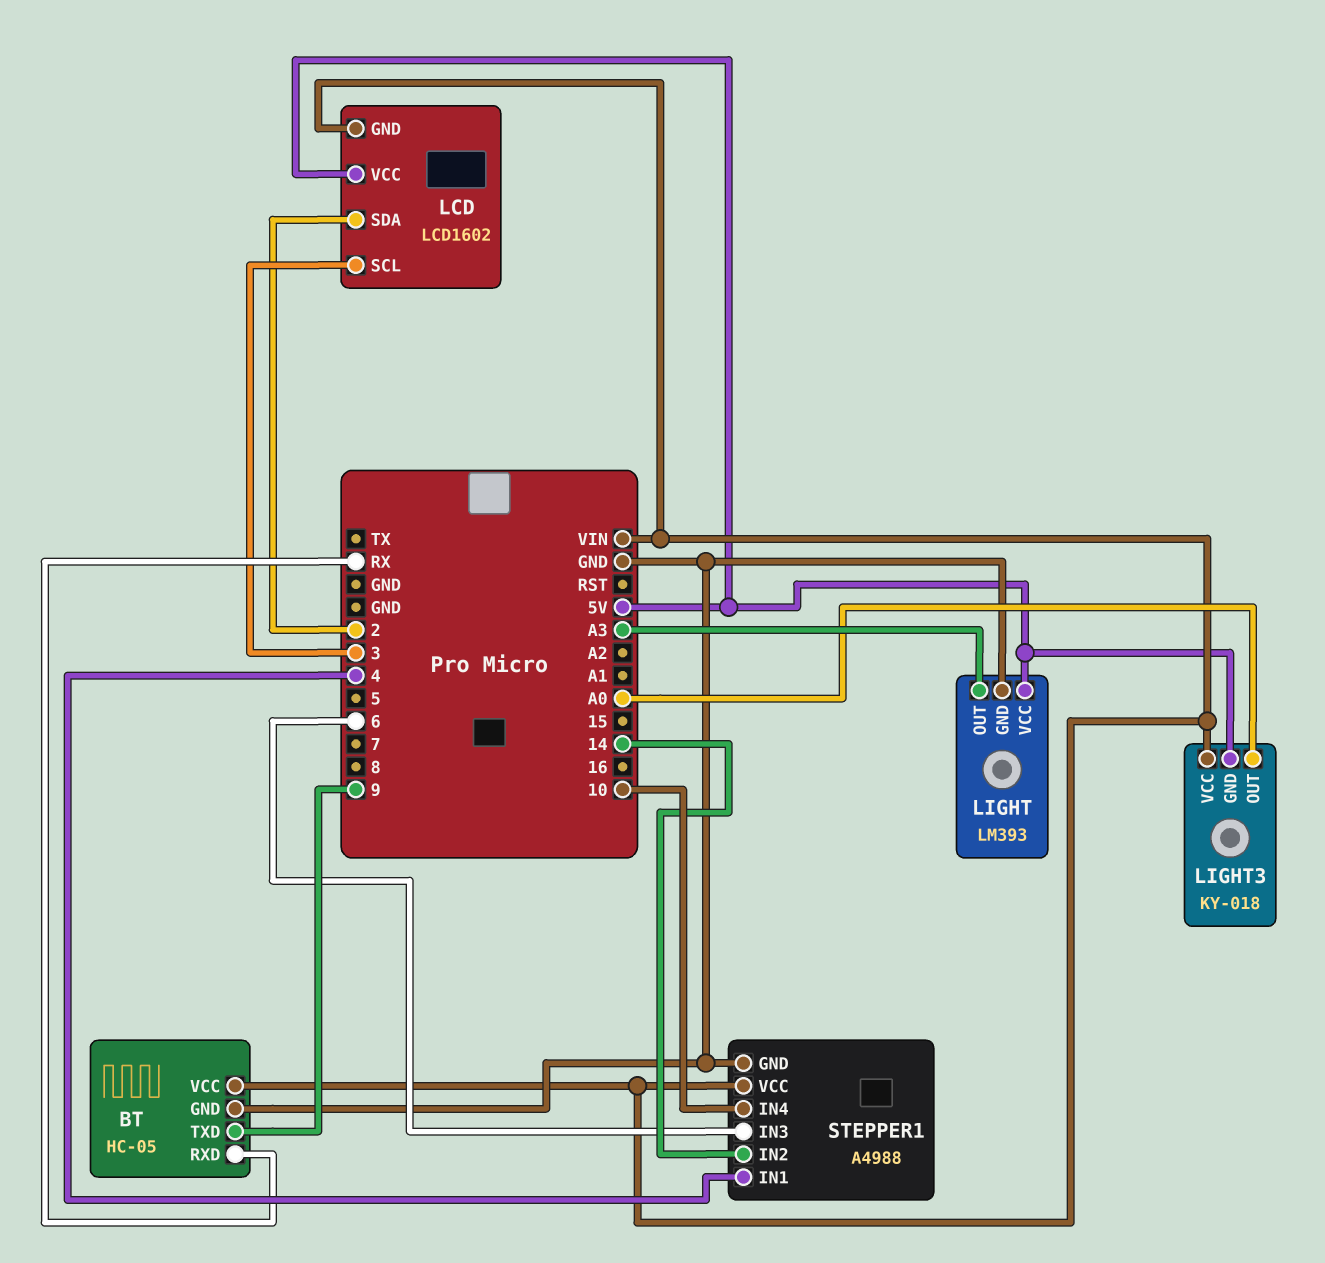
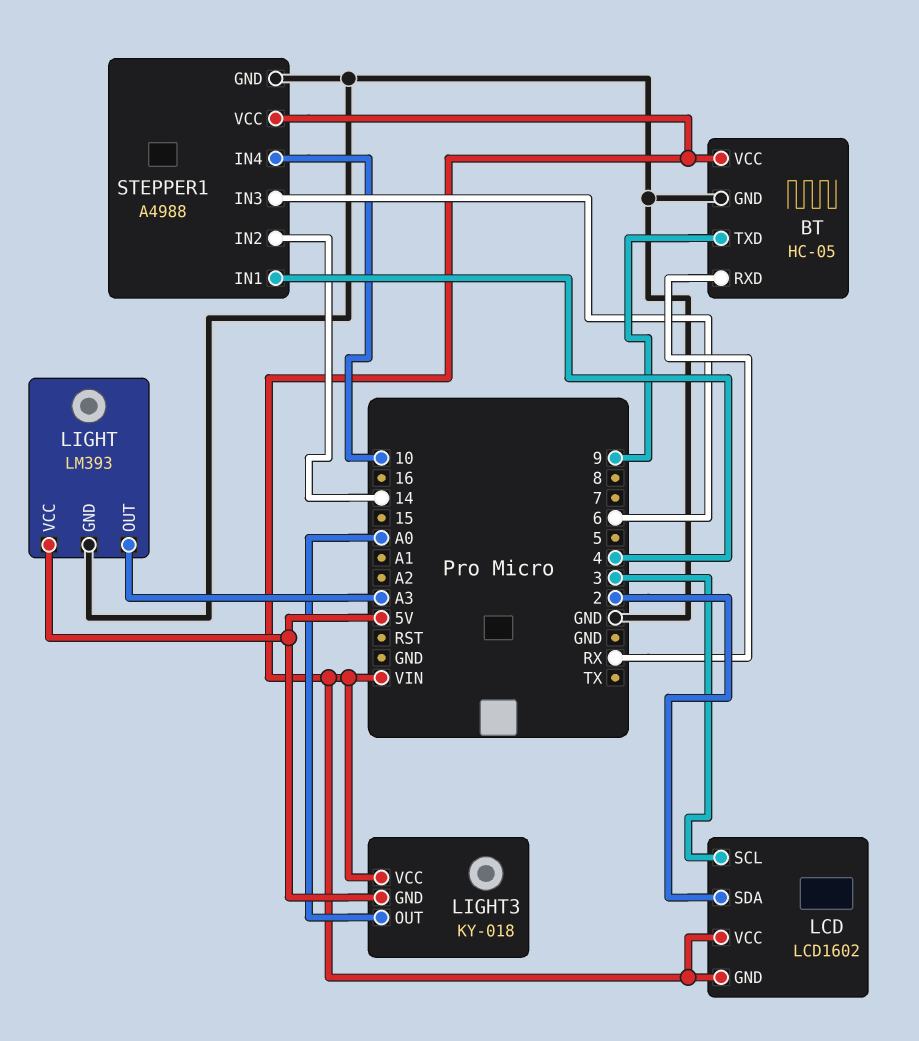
LCD pin VCC: 5V -> VIN

